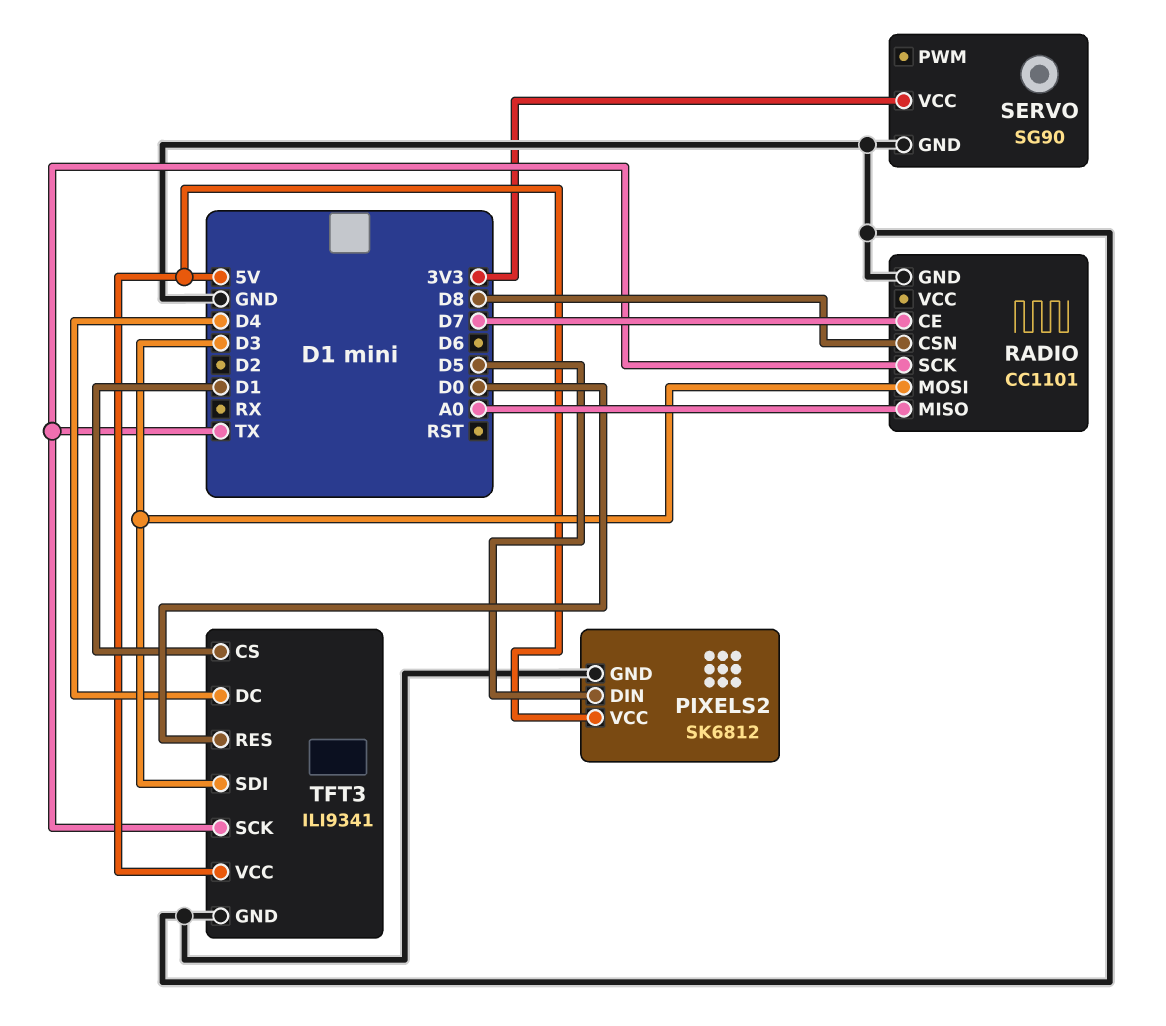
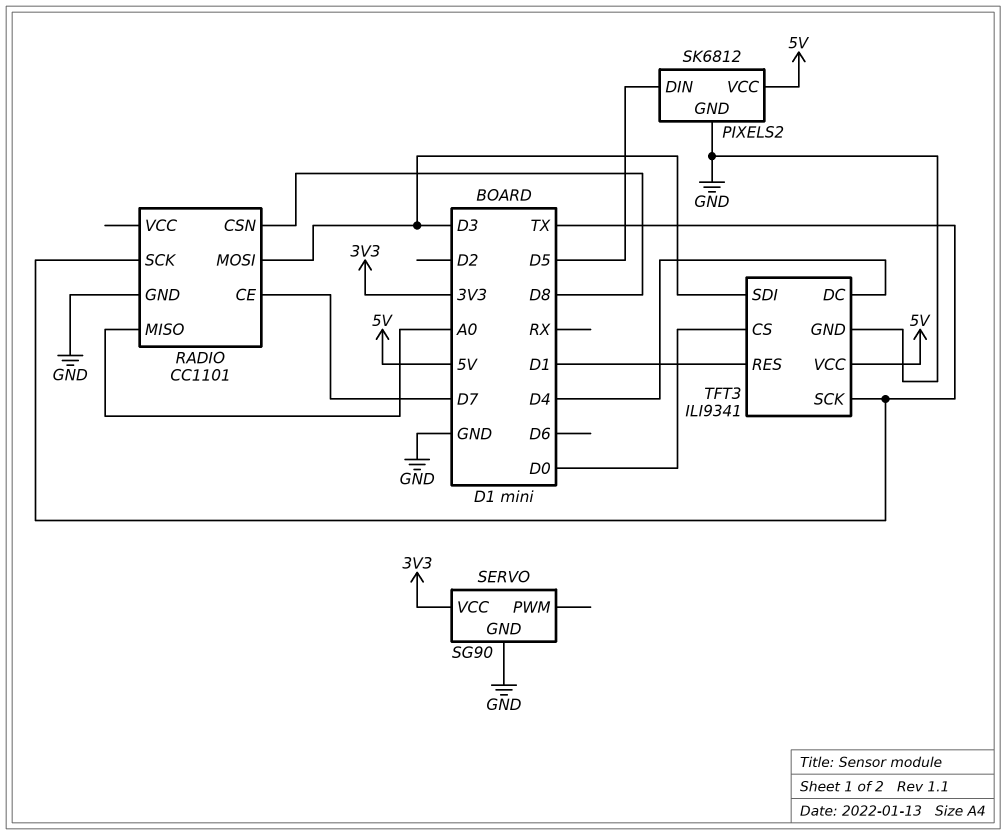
TFT3 pin CS: D1 -> D0
TFT3 pin RES: D0 -> D1

